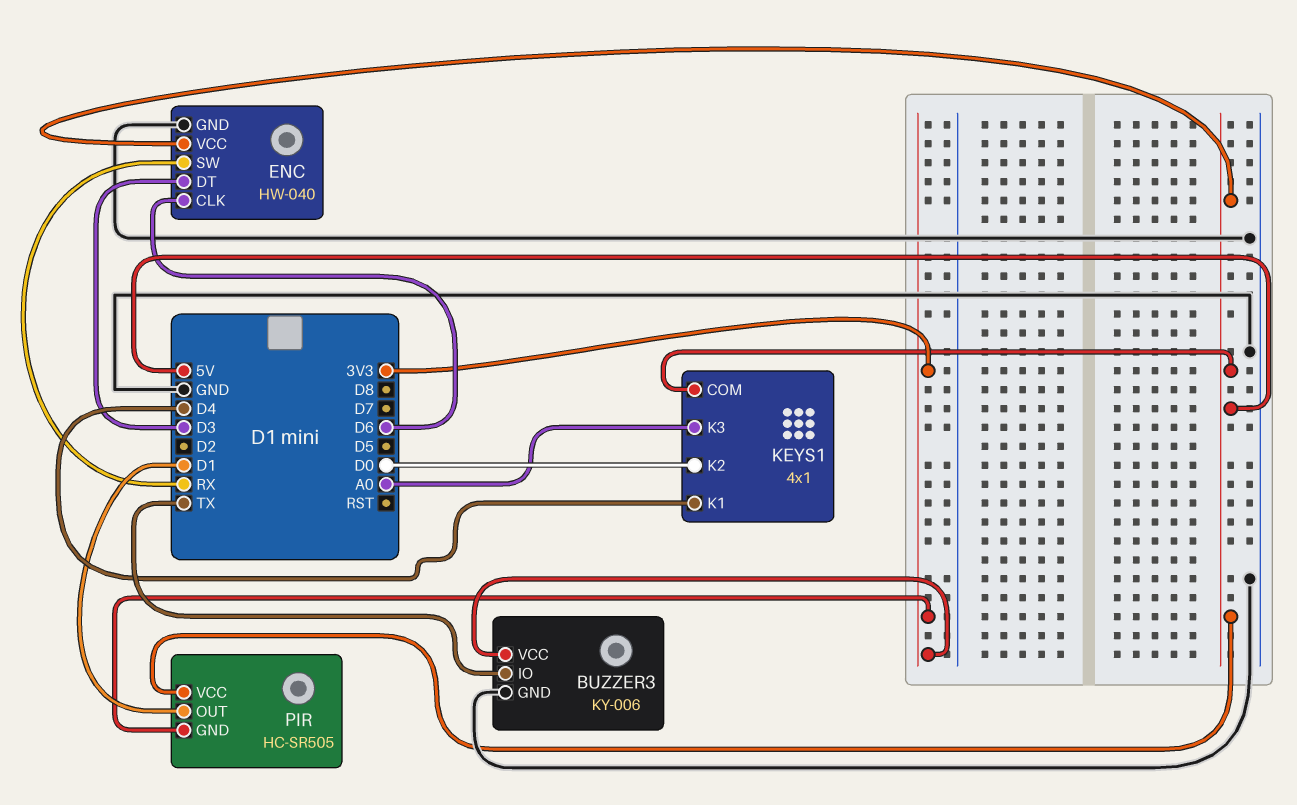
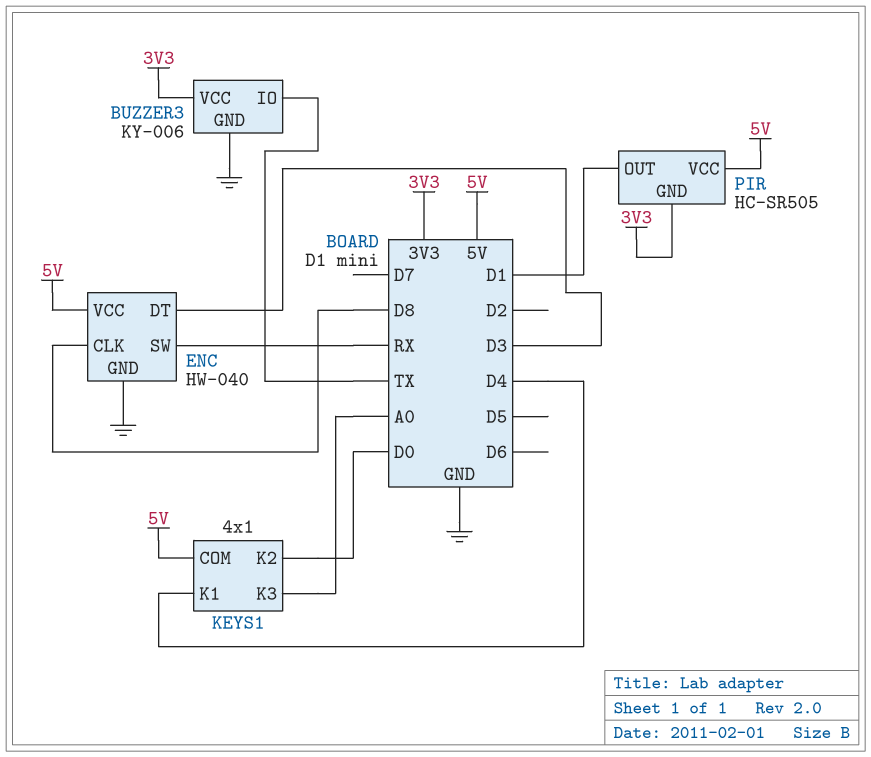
ENC pin CLK: D6 -> D8

